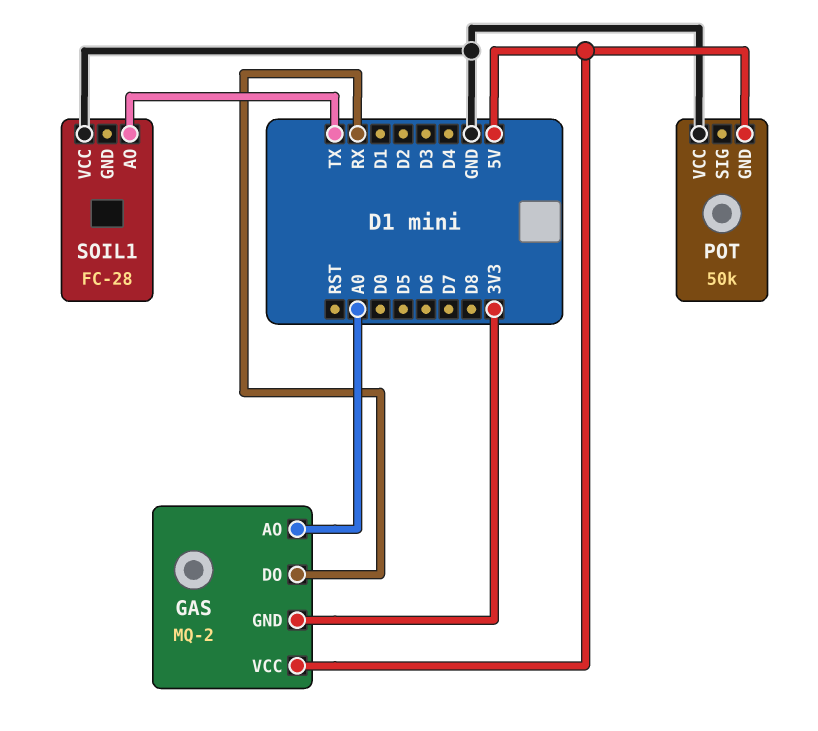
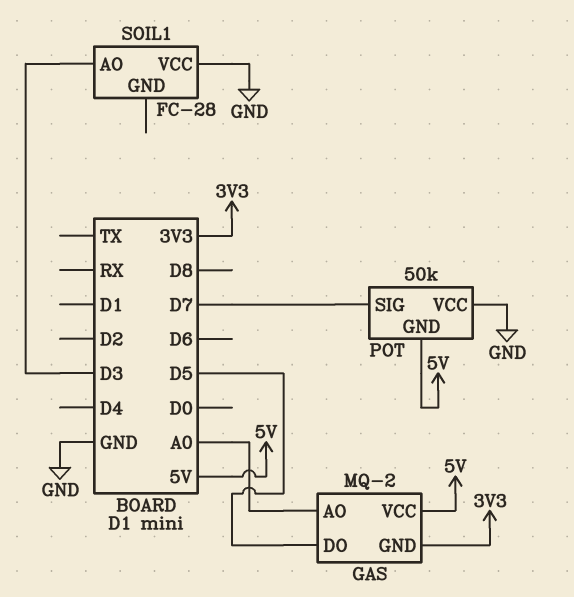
GAS pin DO: RX -> D5
POT pin SIG: none -> D7
SOIL1 pin AO: TX -> D3

